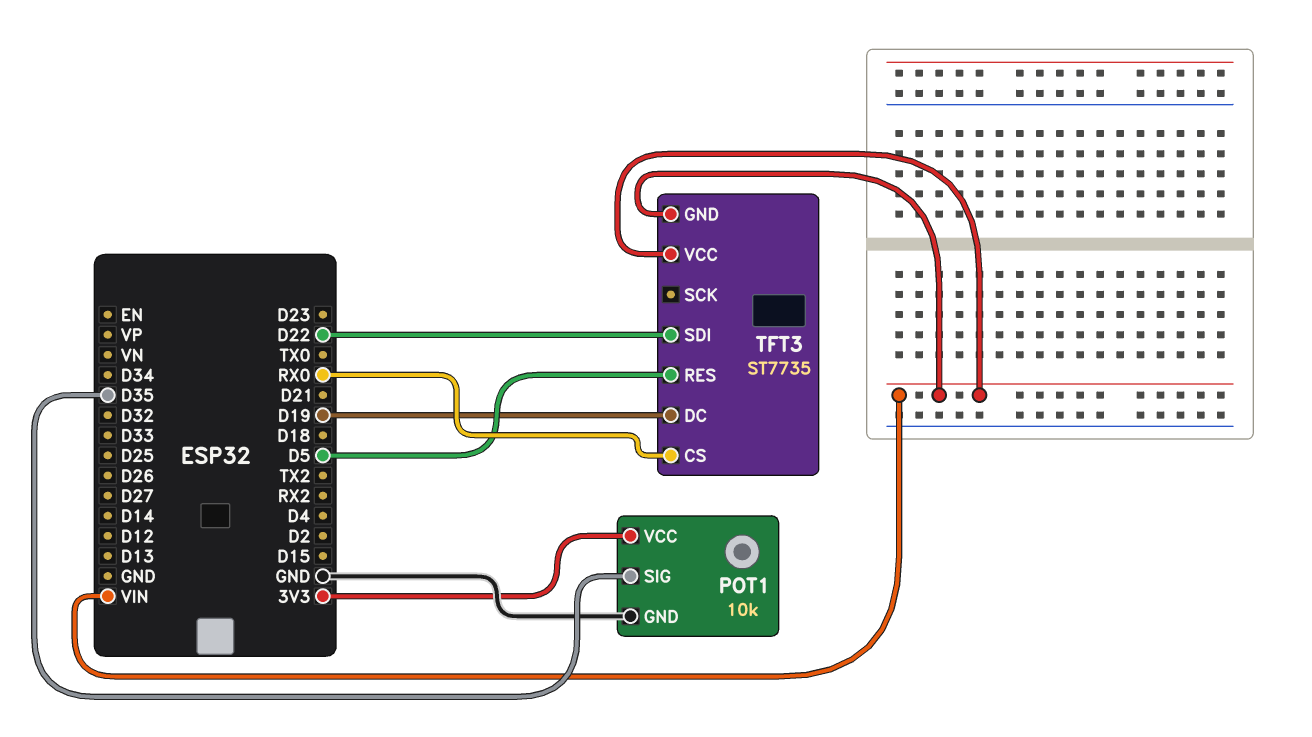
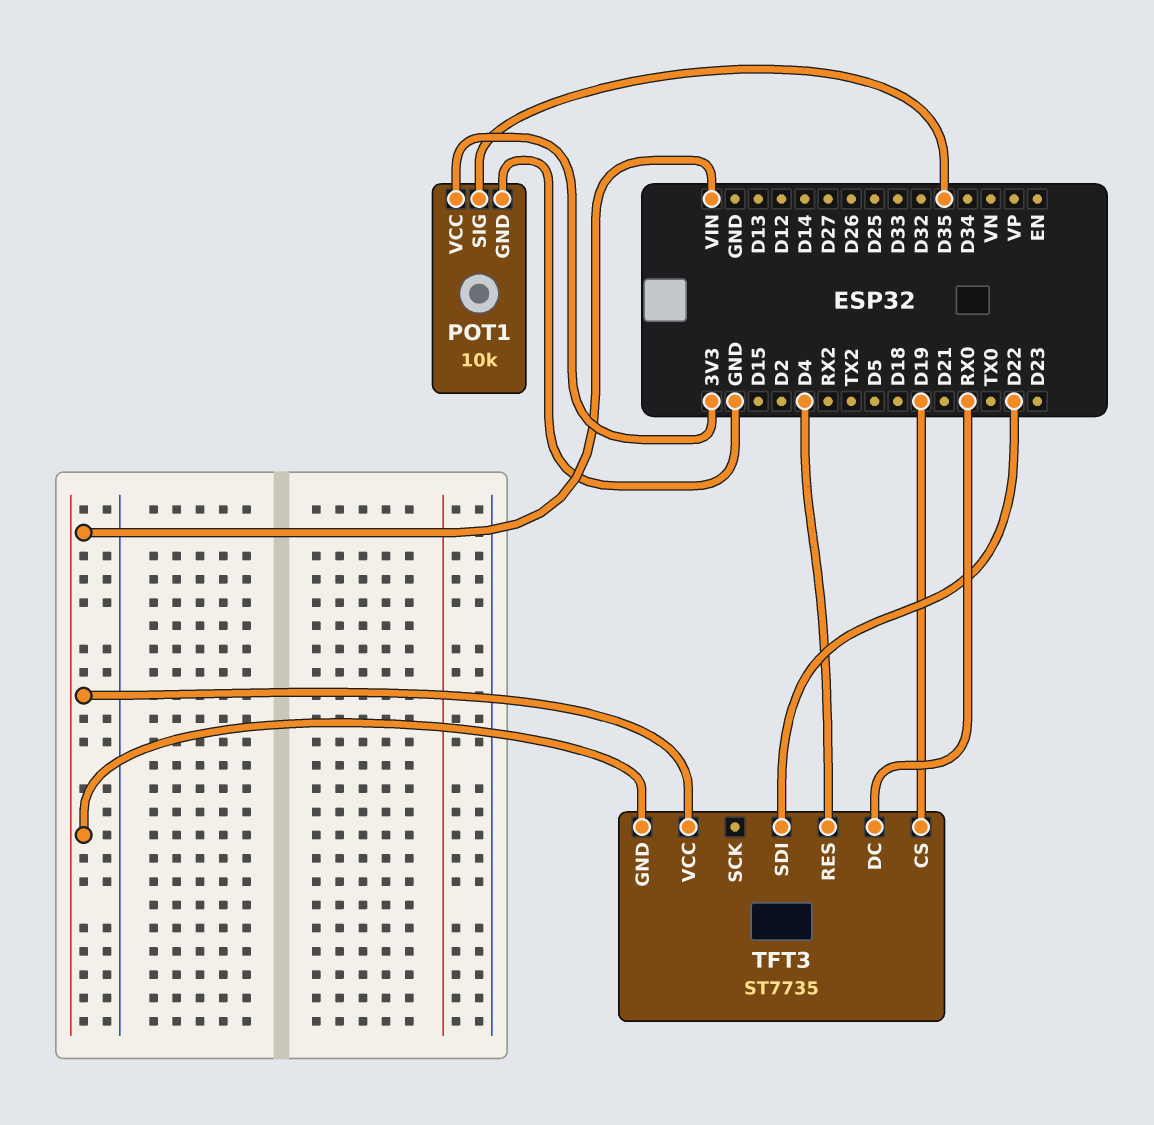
TFT3 pin CS: RX0 -> D19
TFT3 pin DC: D19 -> RX0
TFT3 pin RES: D5 -> D4

